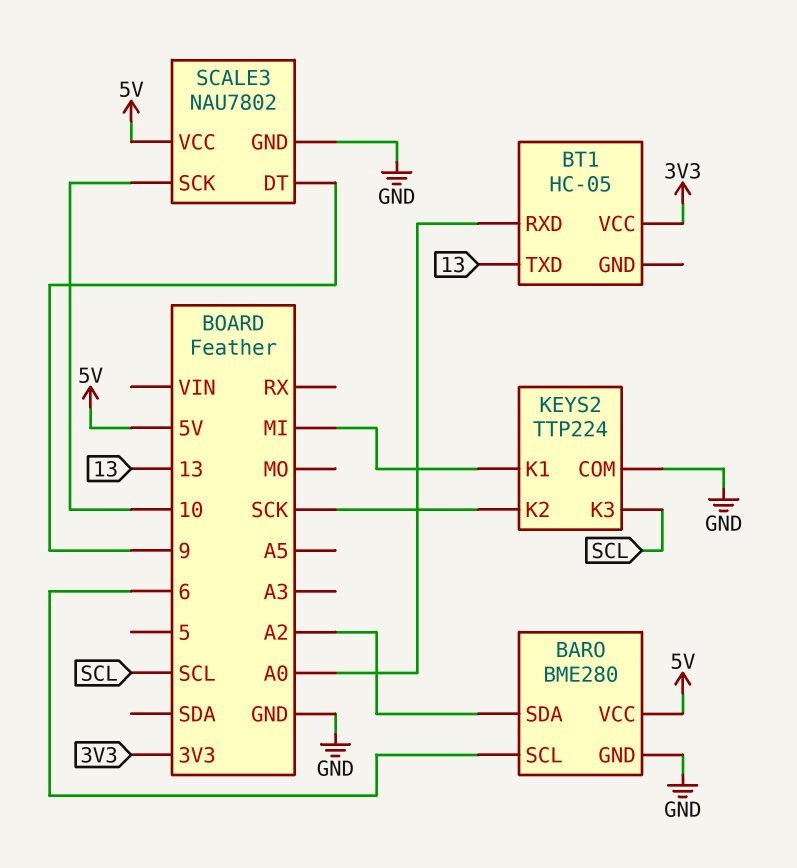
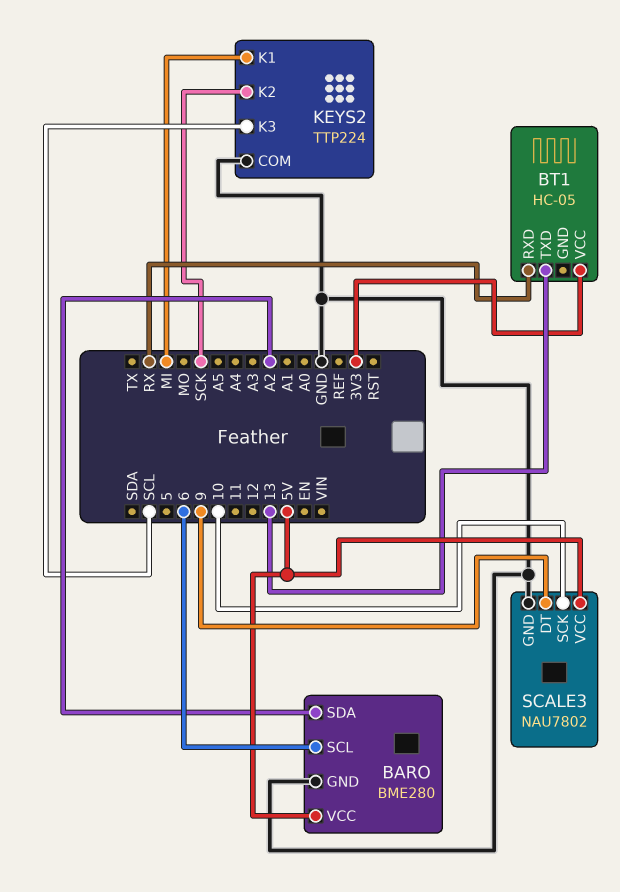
BT1 pin RXD: A0 -> RX

